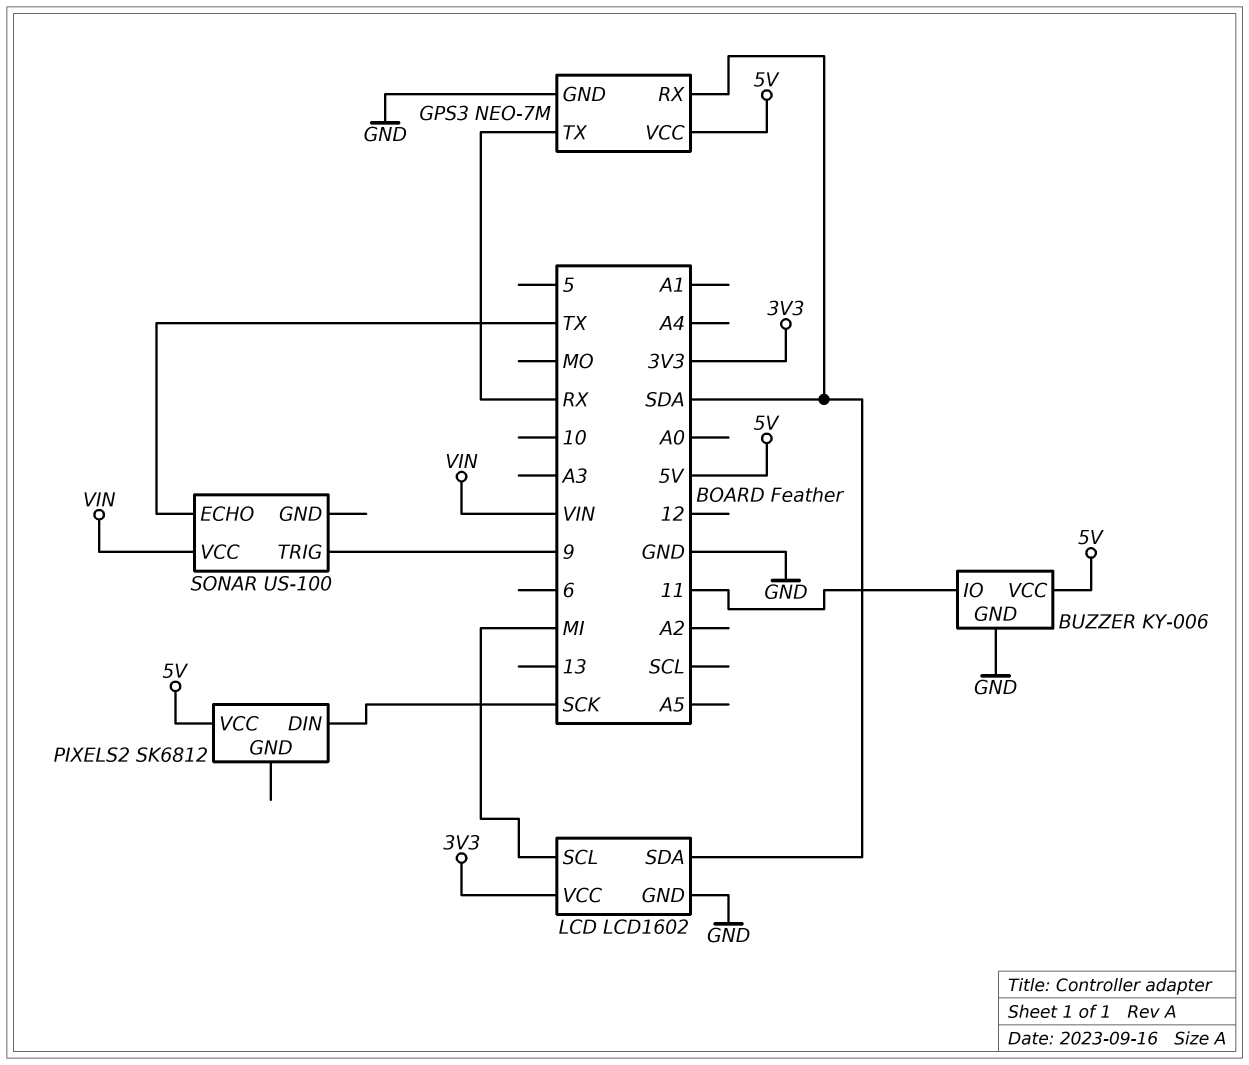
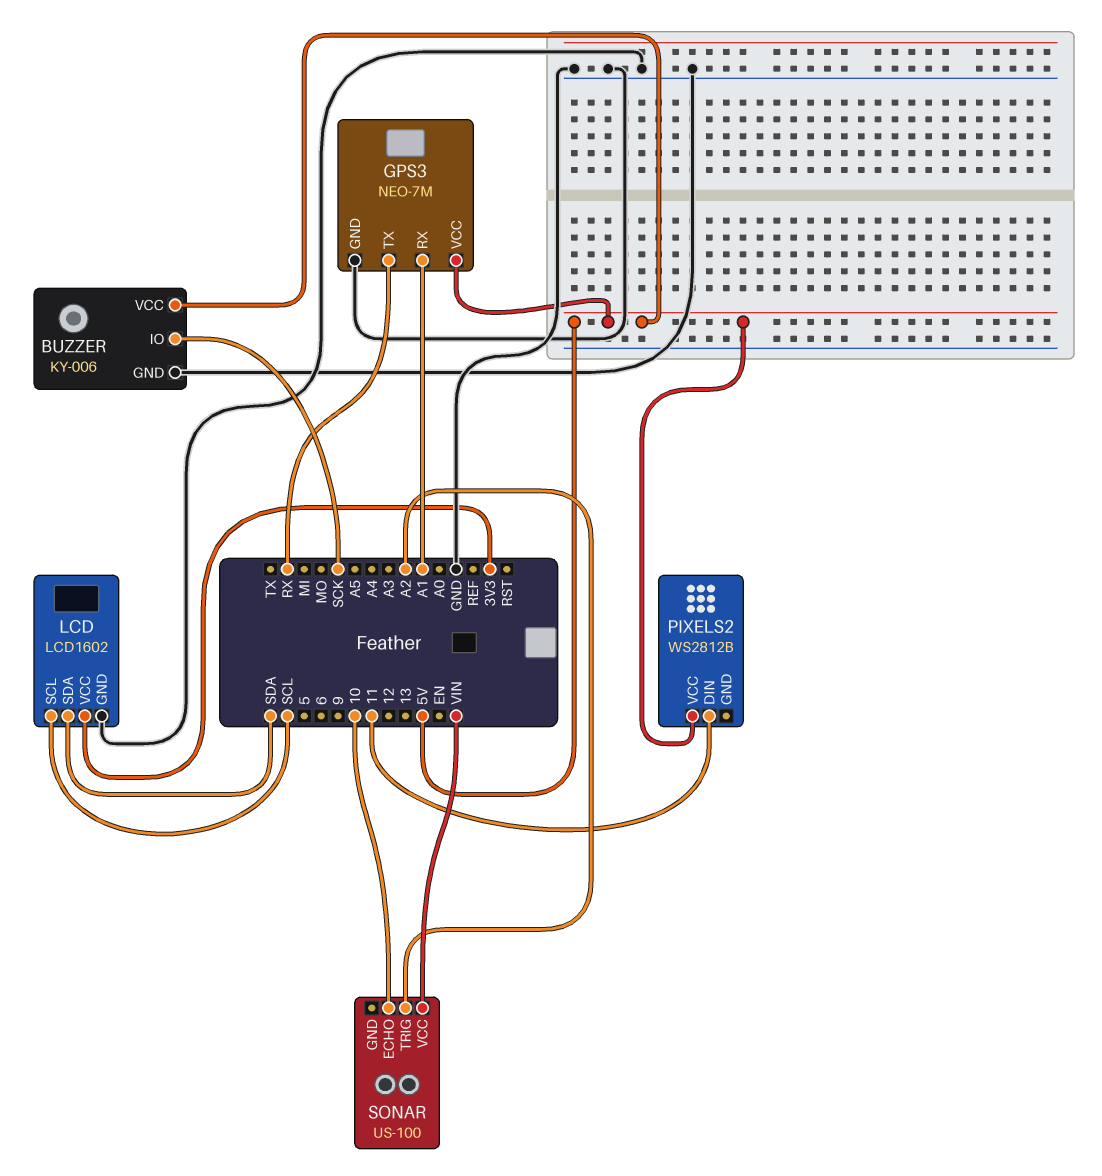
BUZZER pin IO: 11 -> SCK
GPS3 pin RX: SDA -> A1
LCD pin SCL: MI -> SCL
PIXELS2: SK6812 -> WS2812B
PIXELS2 pin DIN: SCK -> 11
SONAR pin ECHO: TX -> 10
SONAR pin TRIG: 9 -> A2

